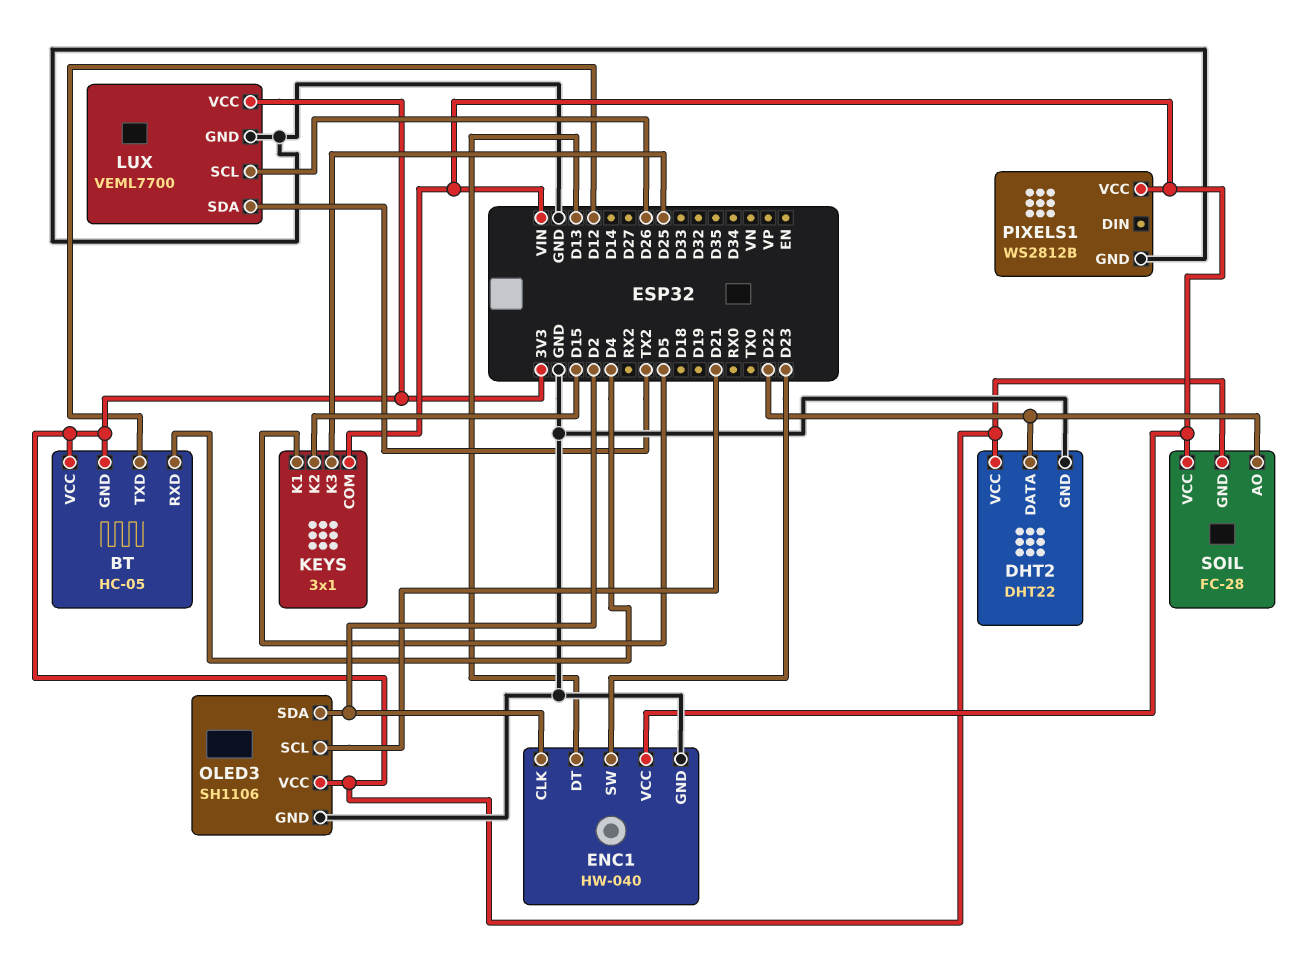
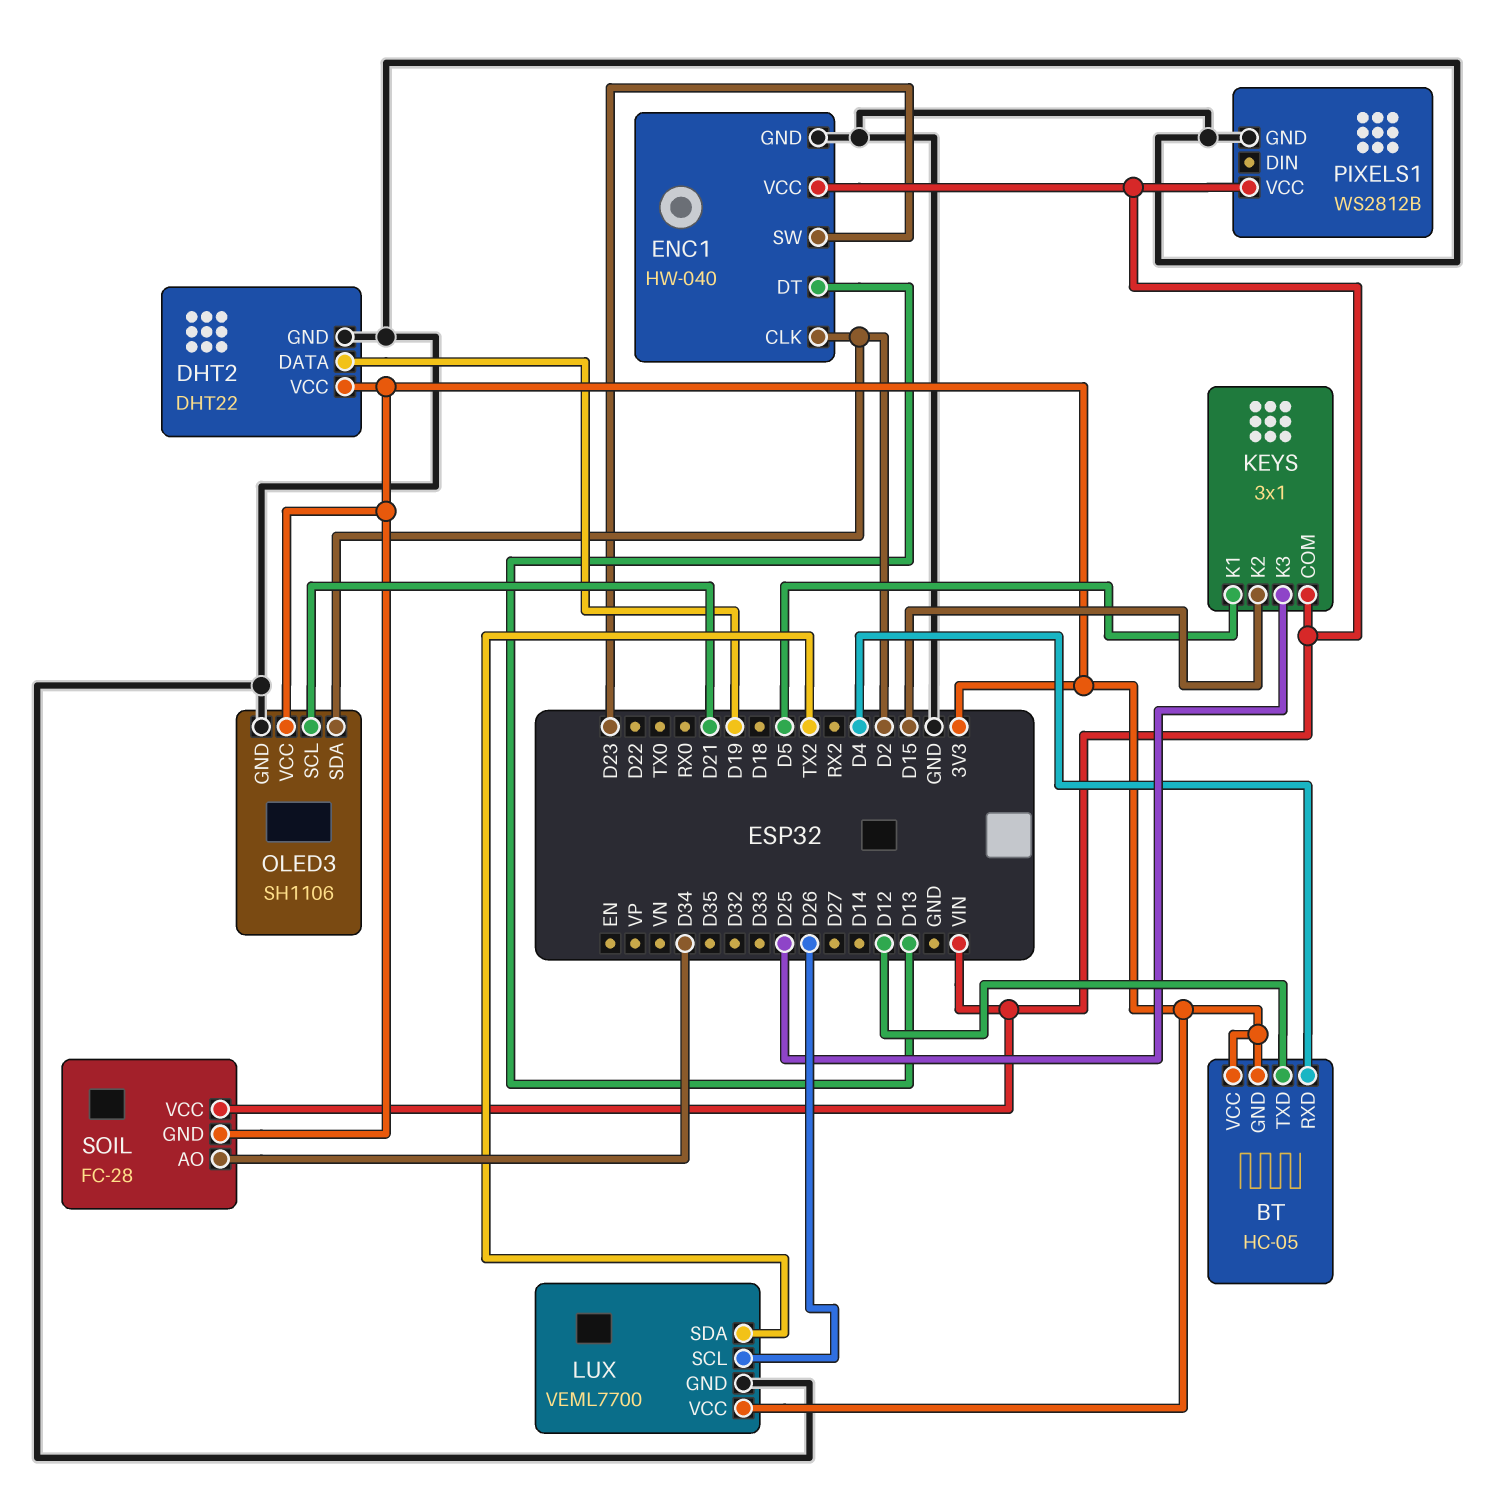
DHT2 pin DATA: D22 -> D19
SOIL pin AO: D22 -> D34

